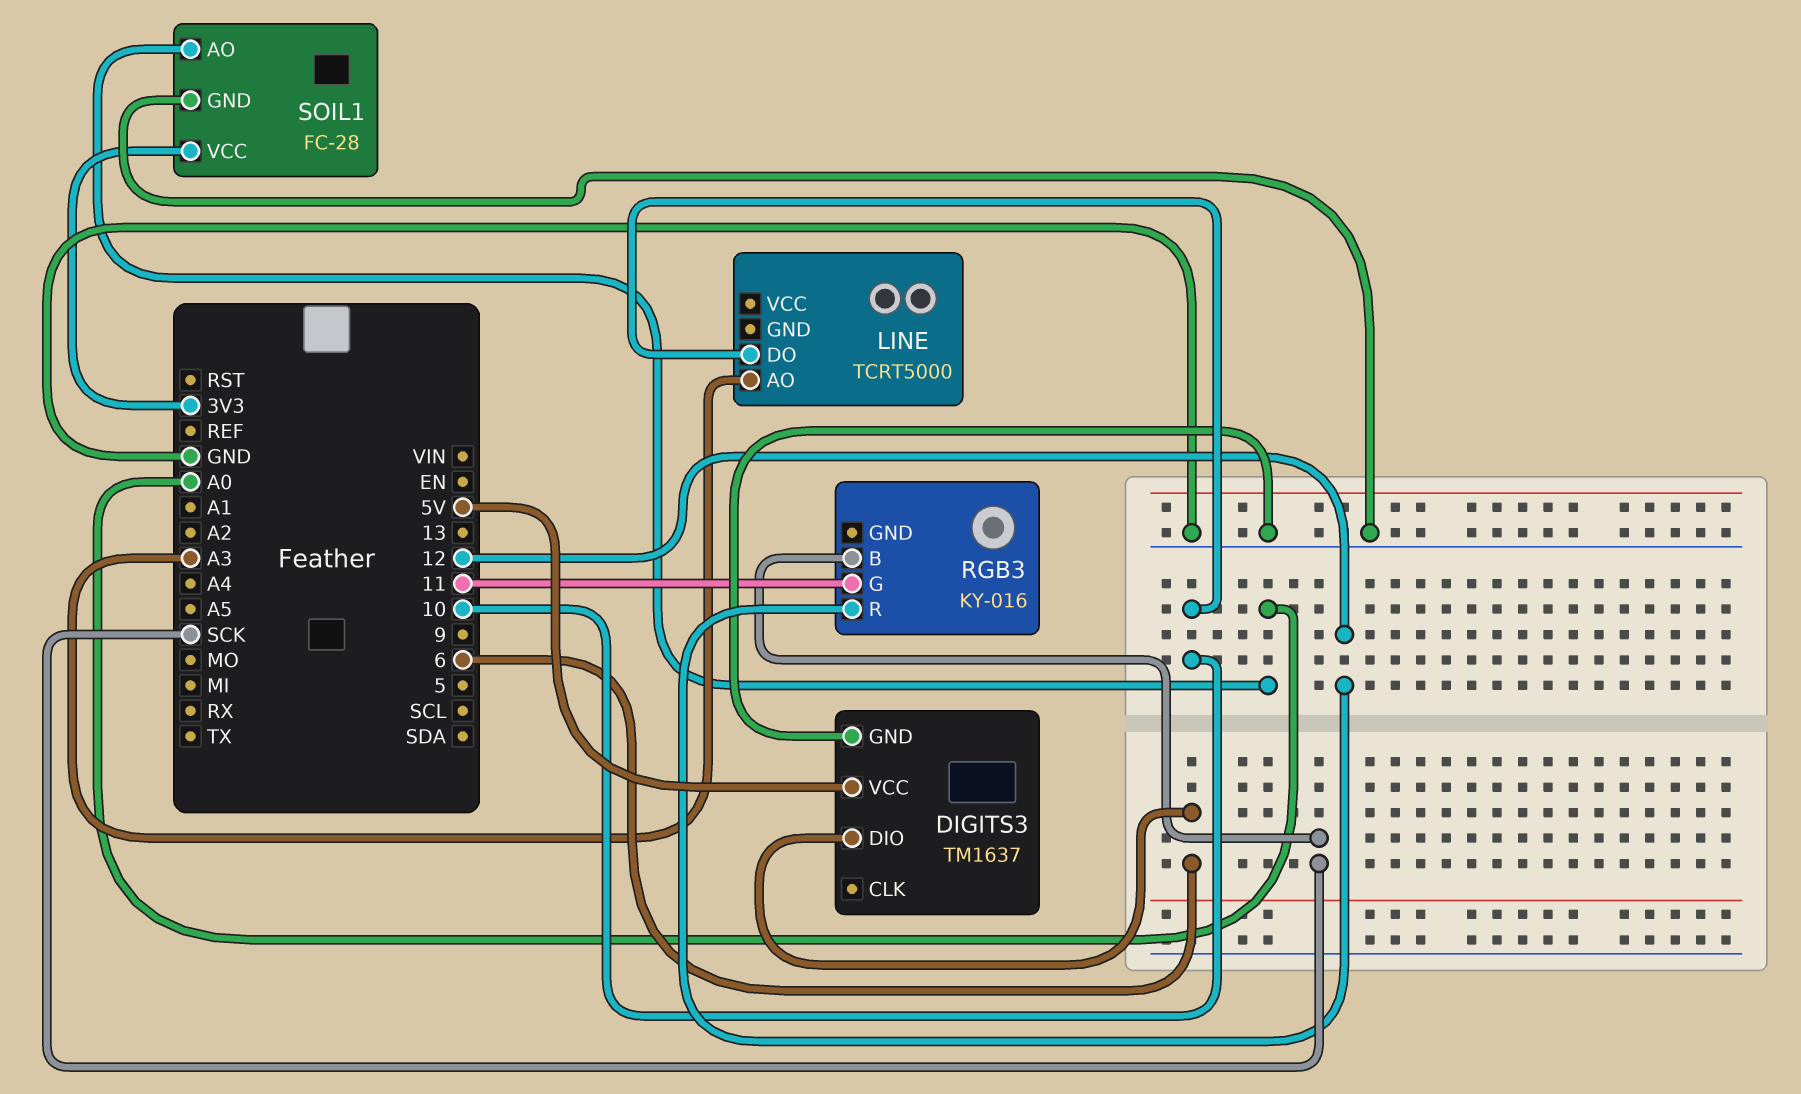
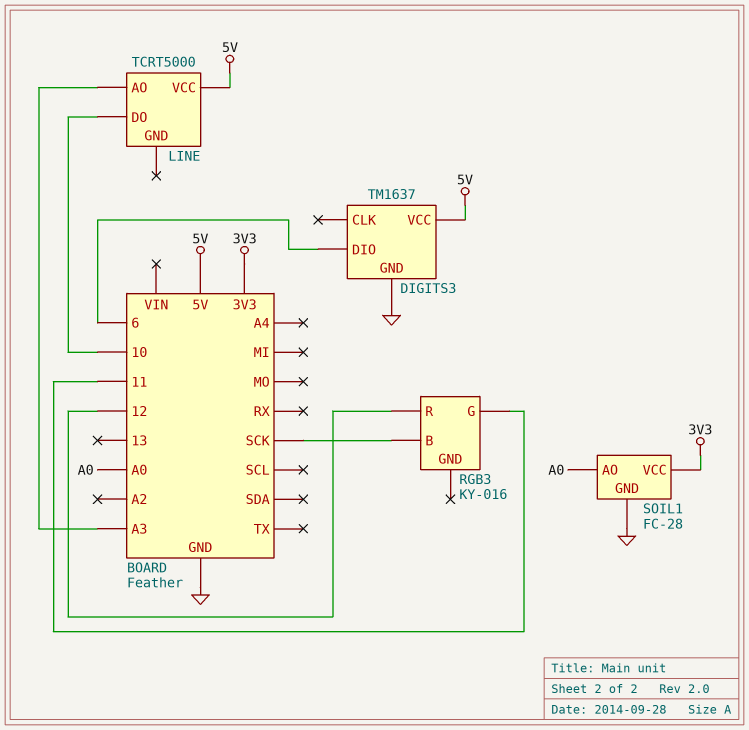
LINE pin VCC: none -> 5V

